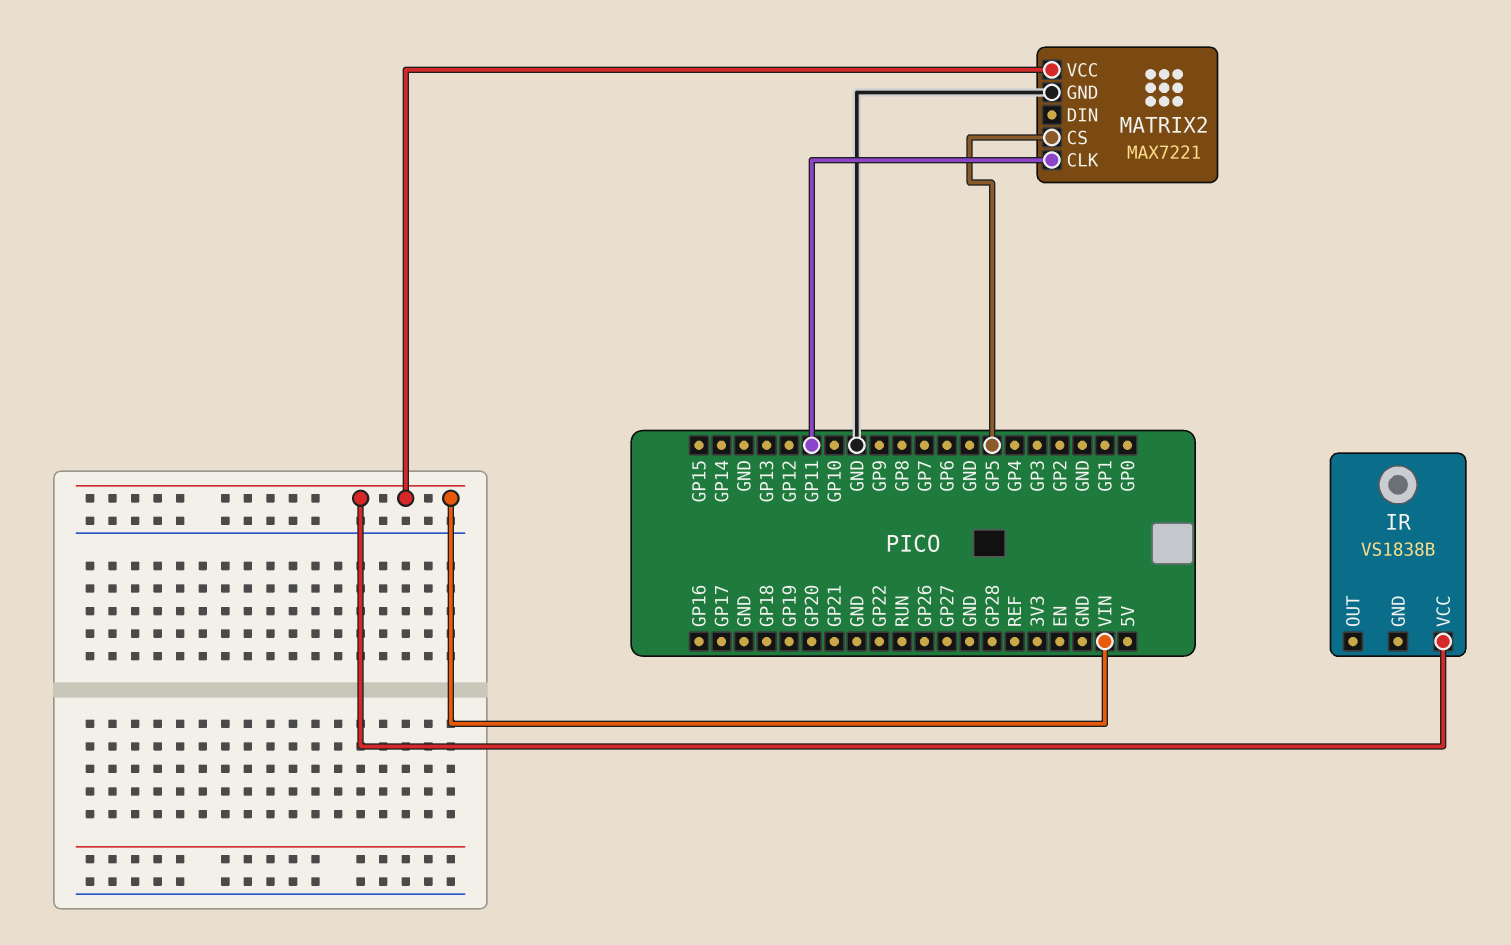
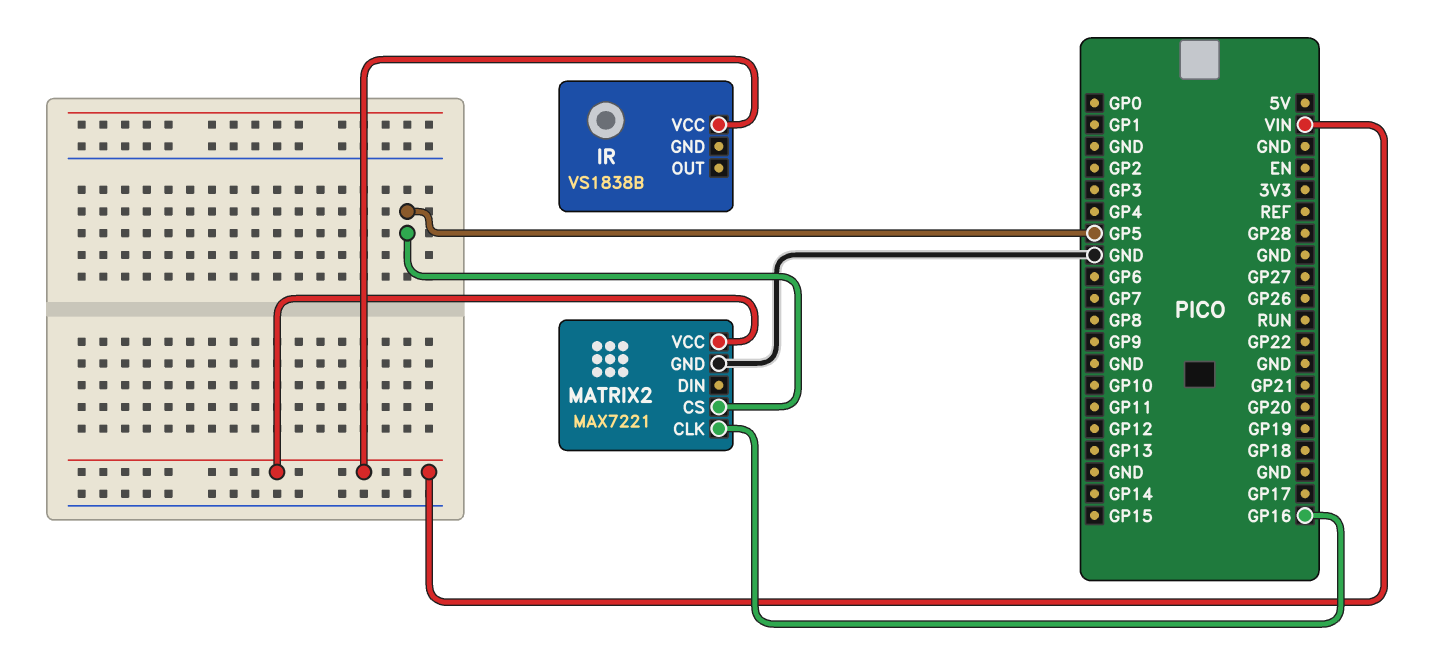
MATRIX2 pin CLK: GP11 -> GP16

